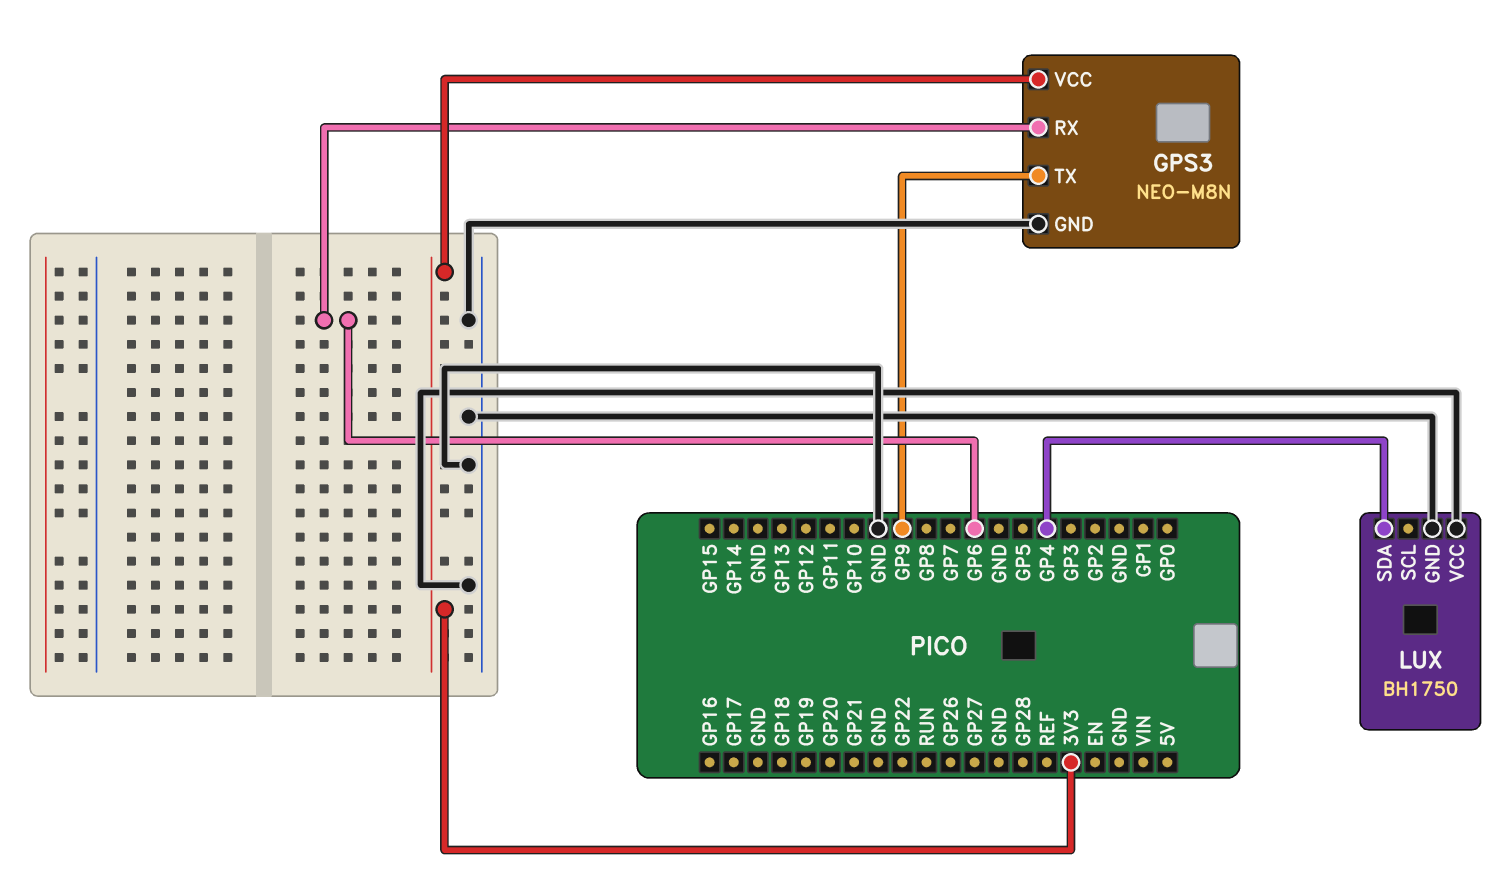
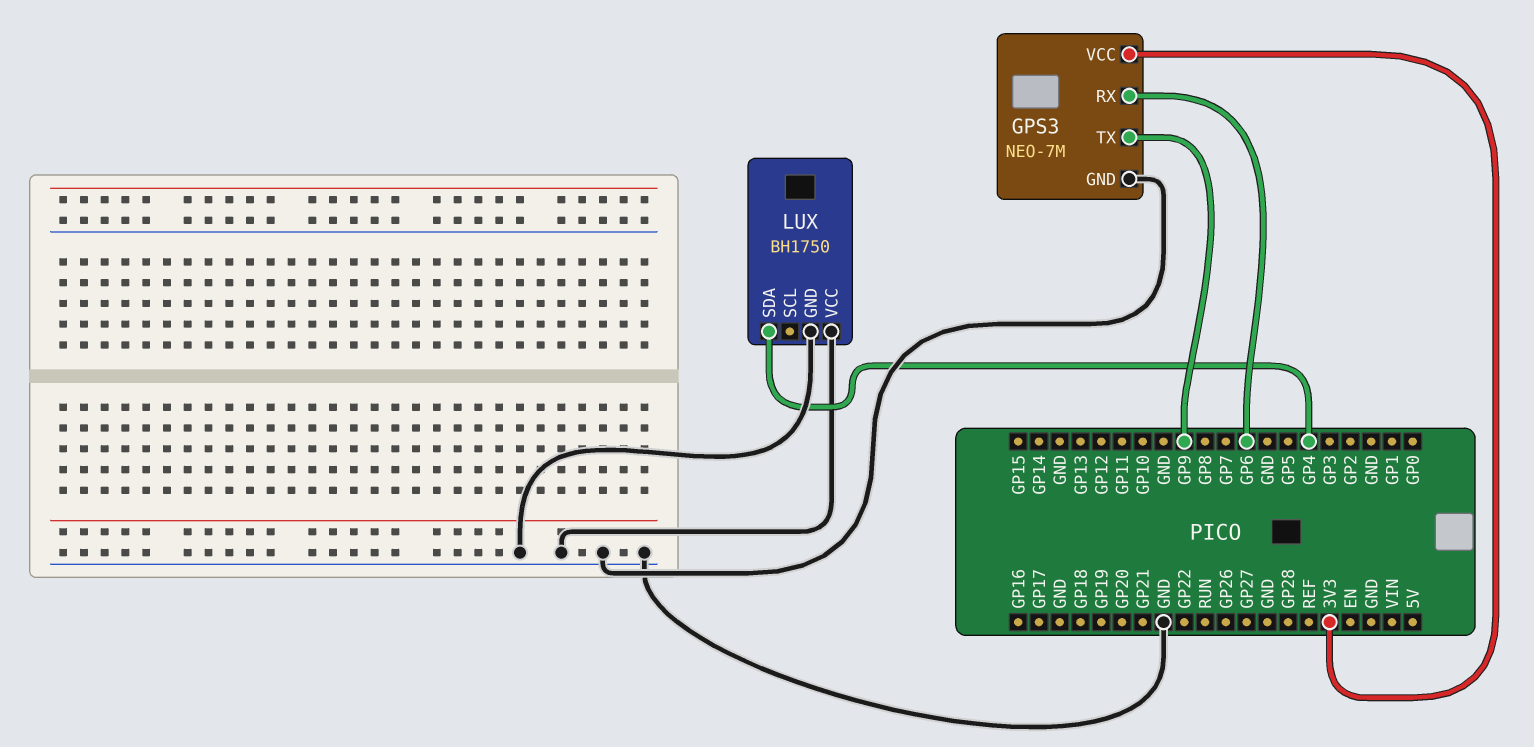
GPS3: NEO-M8N -> NEO-7M

